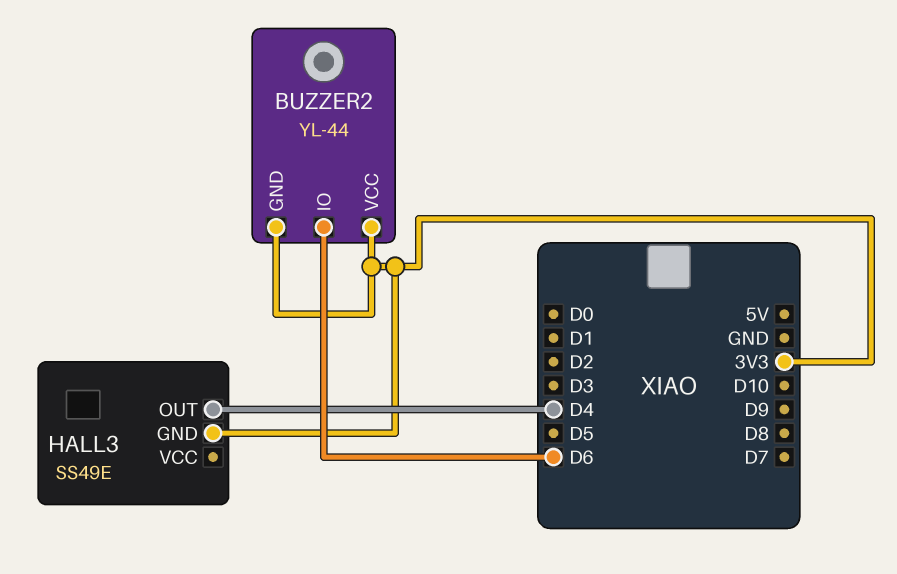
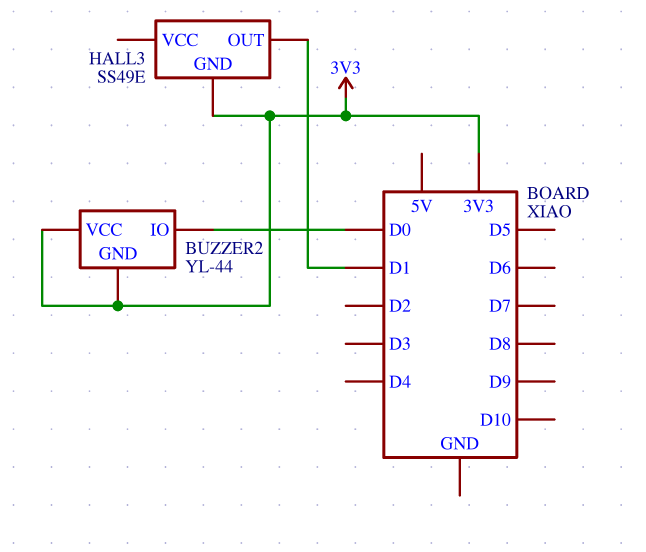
BUZZER2 pin IO: D6 -> D0
HALL3 pin OUT: D4 -> D1

